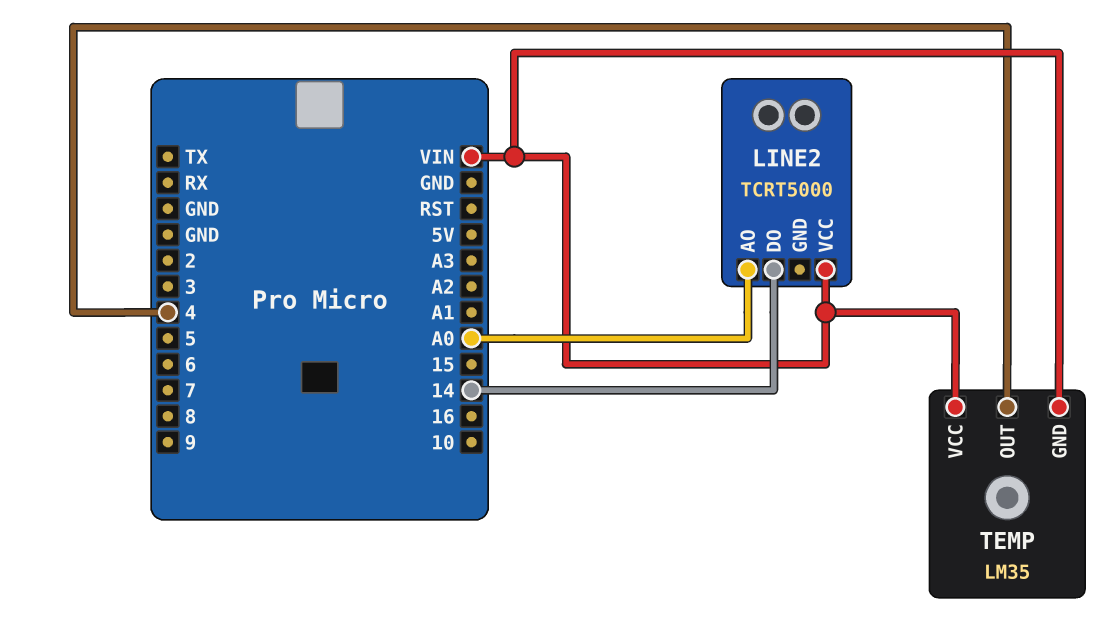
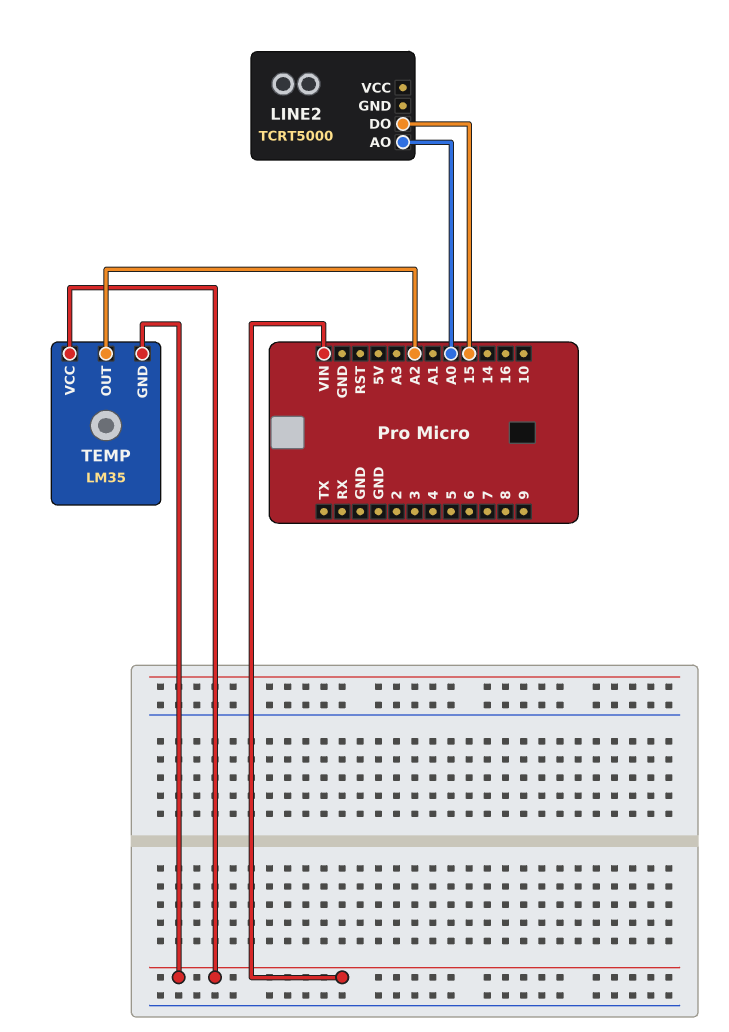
LINE2 pin DO: 14 -> 15
LINE2 pin VCC: VIN -> none
TEMP pin OUT: 4 -> A2

